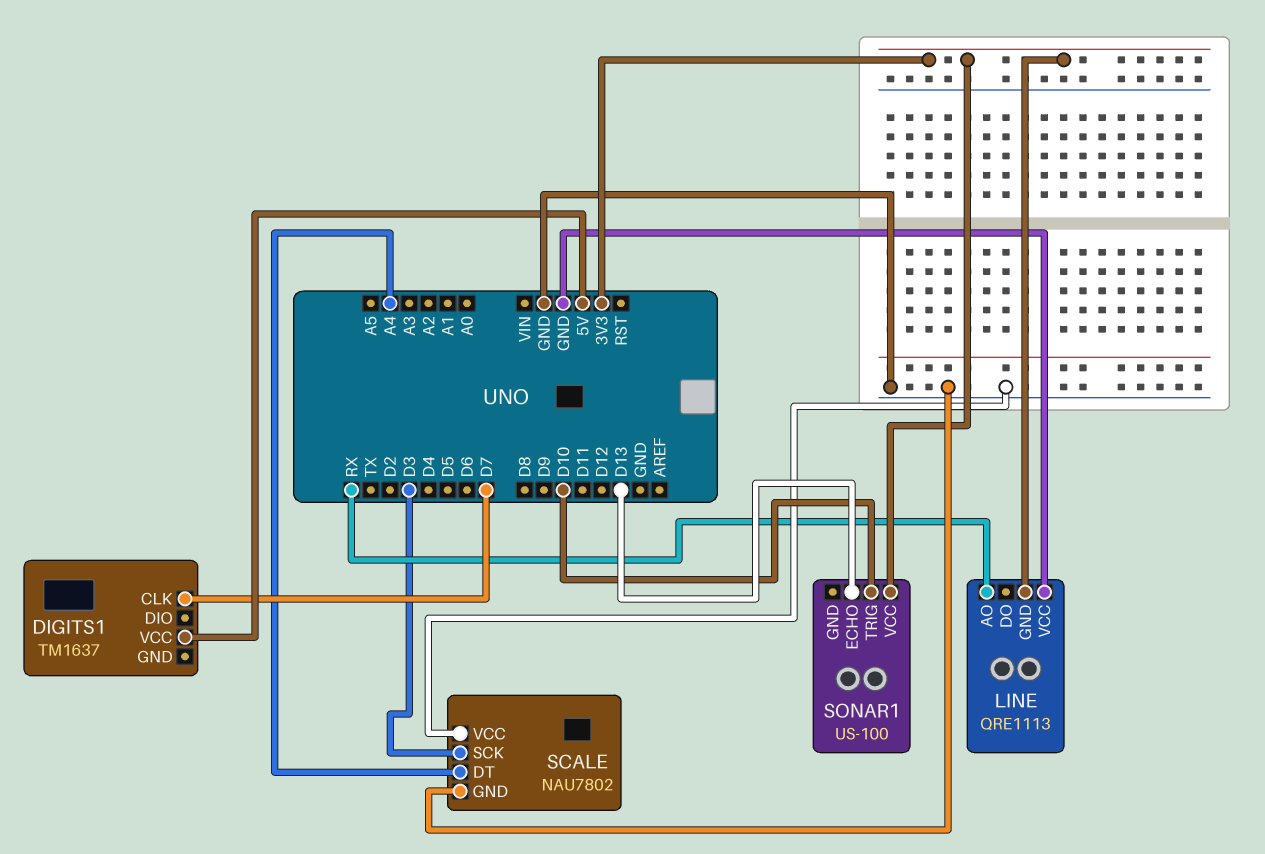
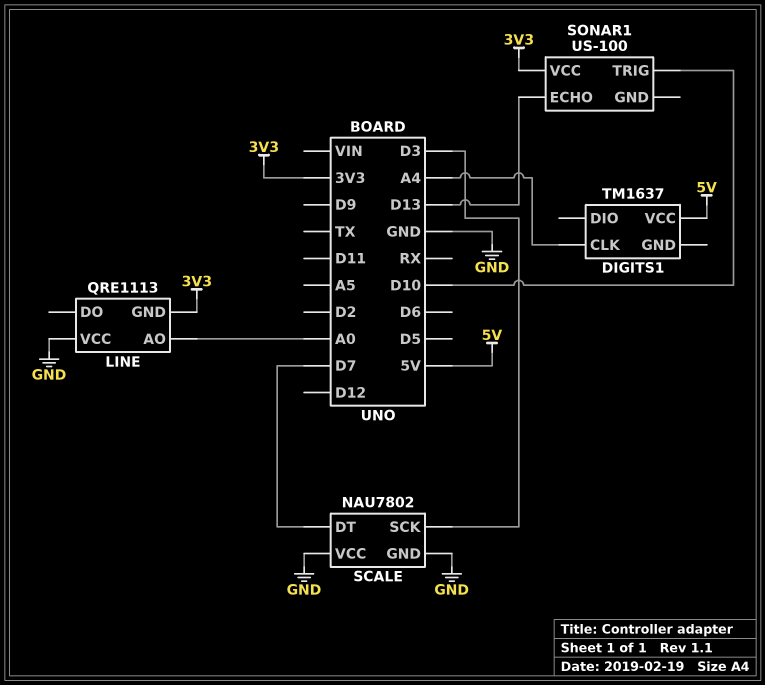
DIGITS1 pin CLK: D7 -> A4
LINE pin AO: RX -> A0
SCALE pin DT: A4 -> D7

